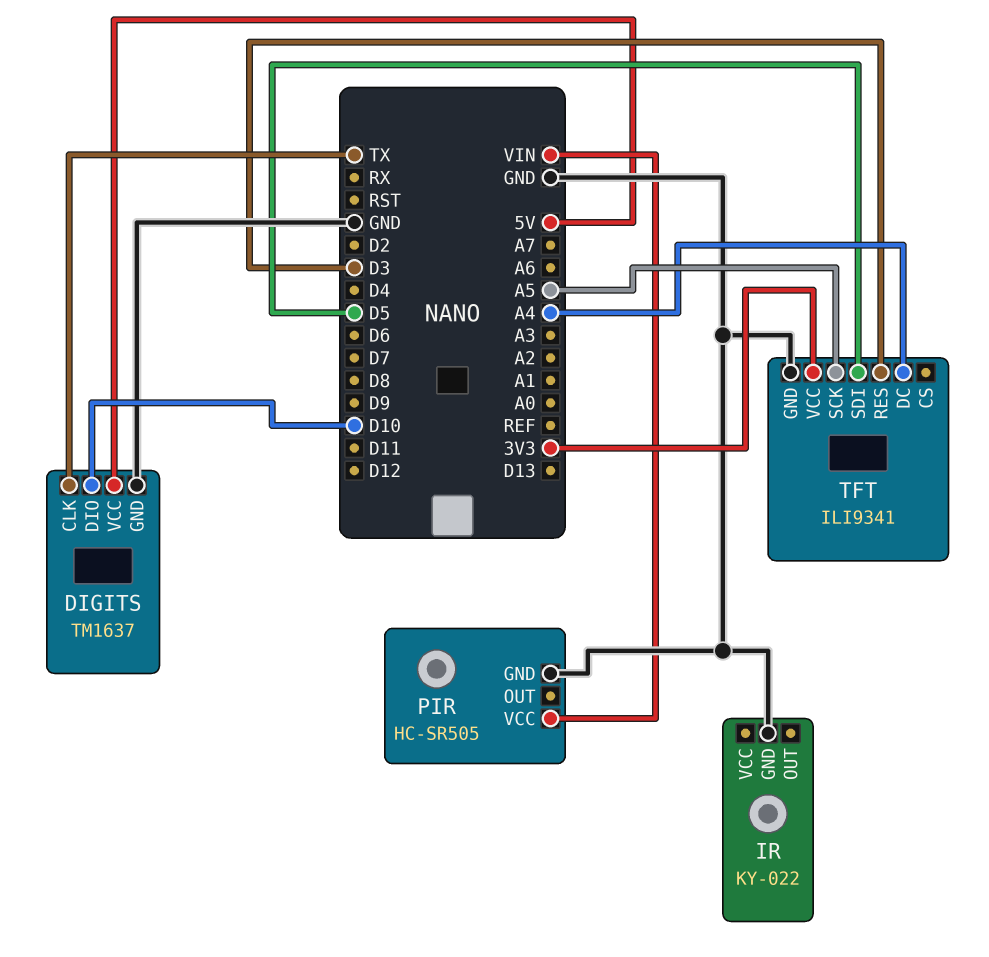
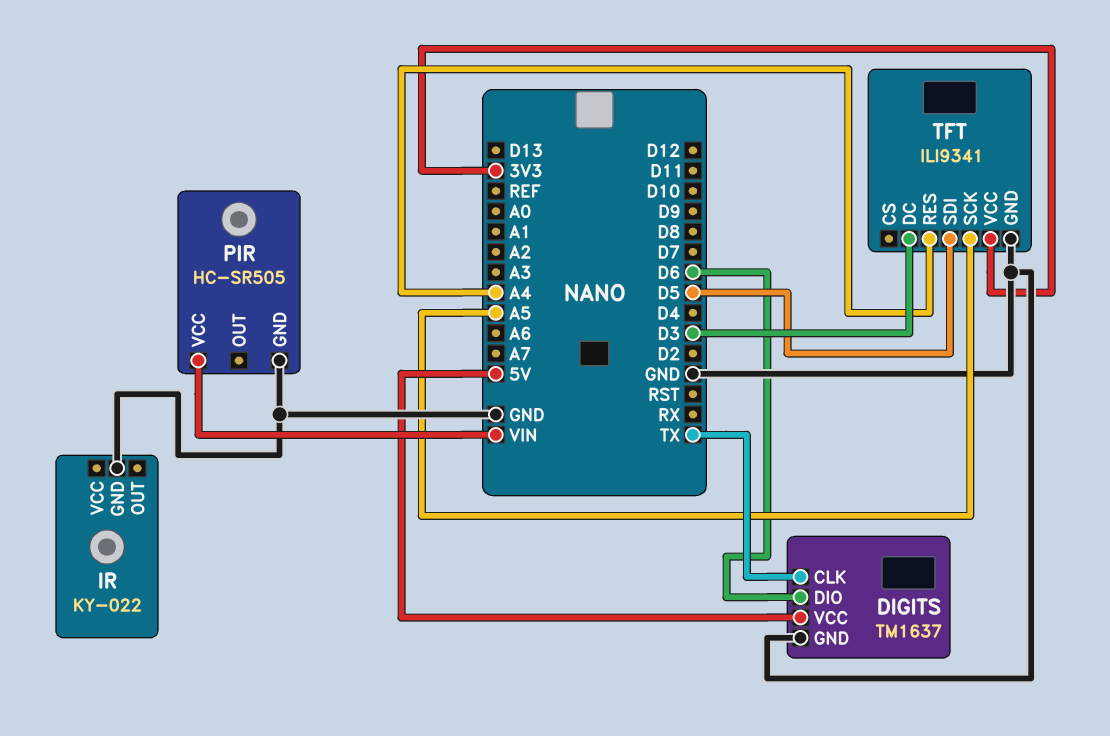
DIGITS pin DIO: D10 -> D6
TFT pin DC: A4 -> D3
TFT pin RES: D3 -> A4

